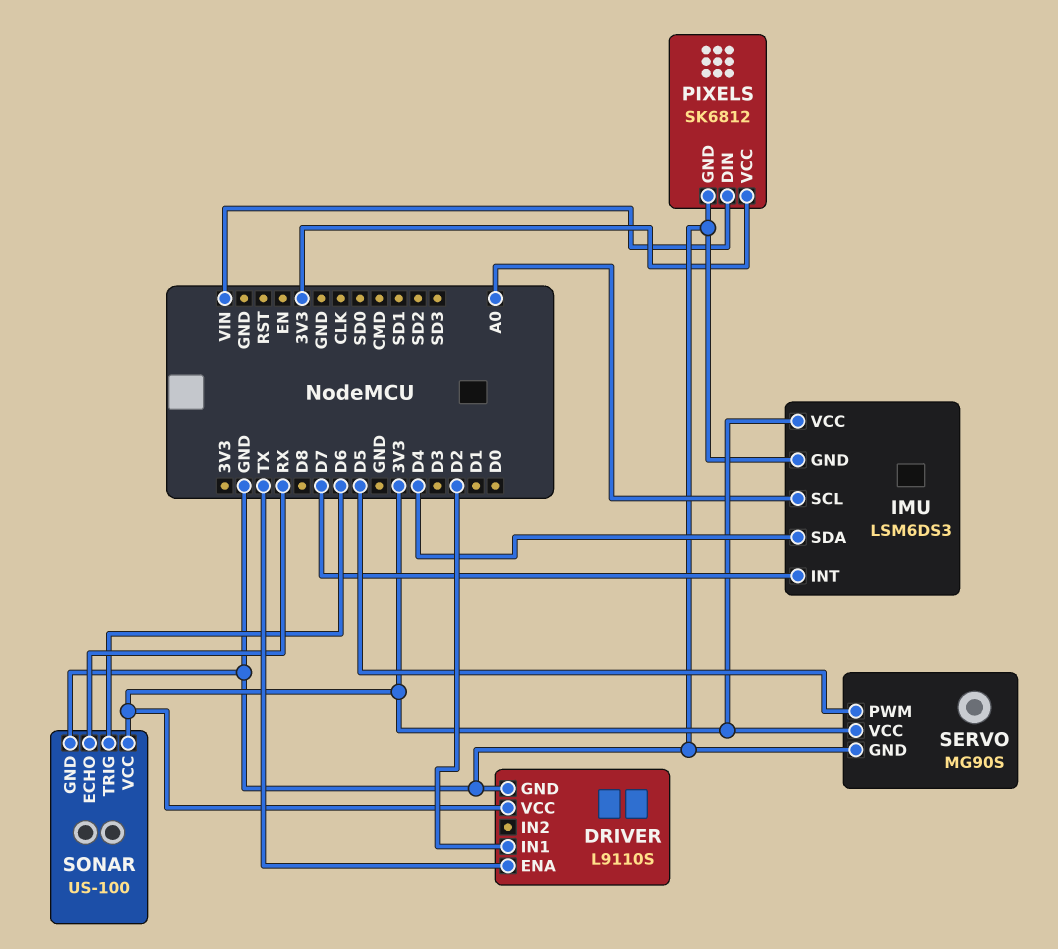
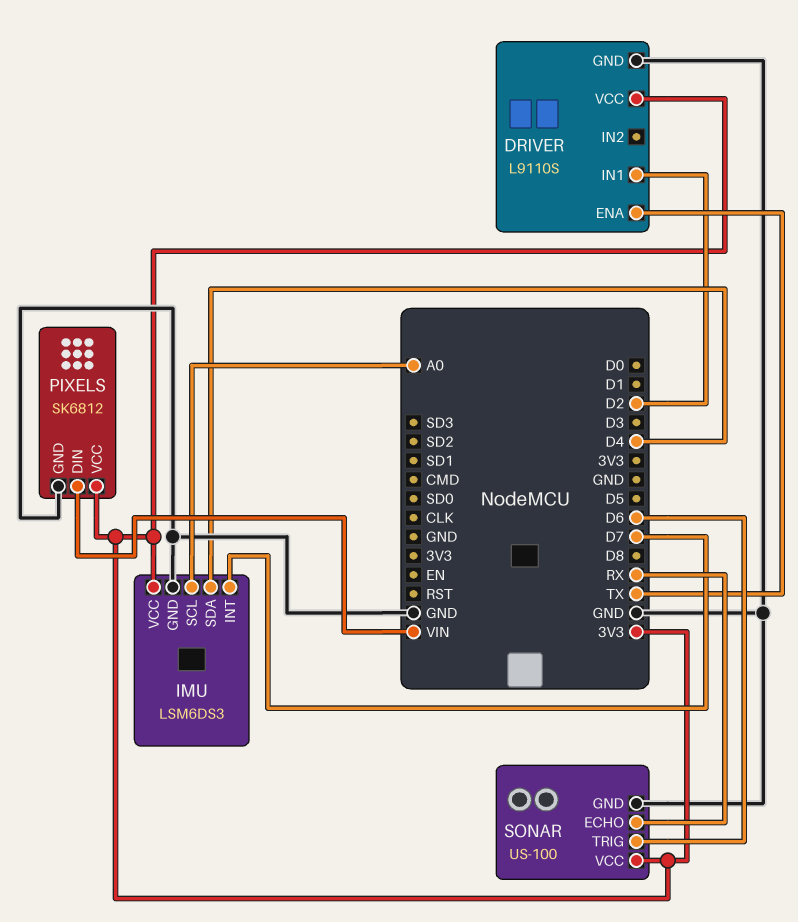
SERVO: MG90S -> none
SERVO pin GND: GND -> none
SERVO pin PWM: D5 -> none
SERVO pin VCC: 3V3 -> none

